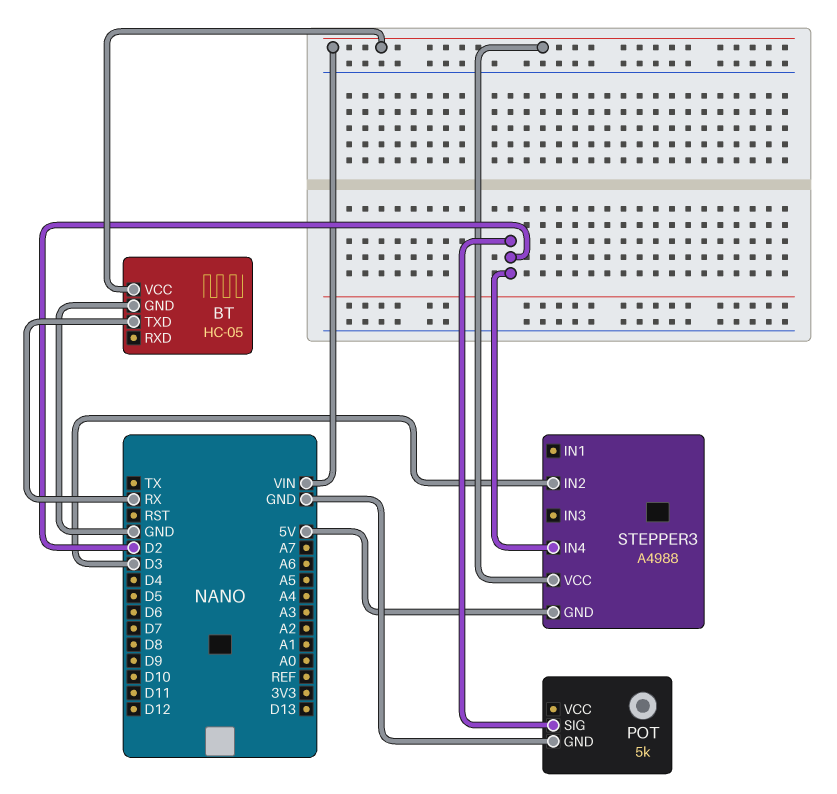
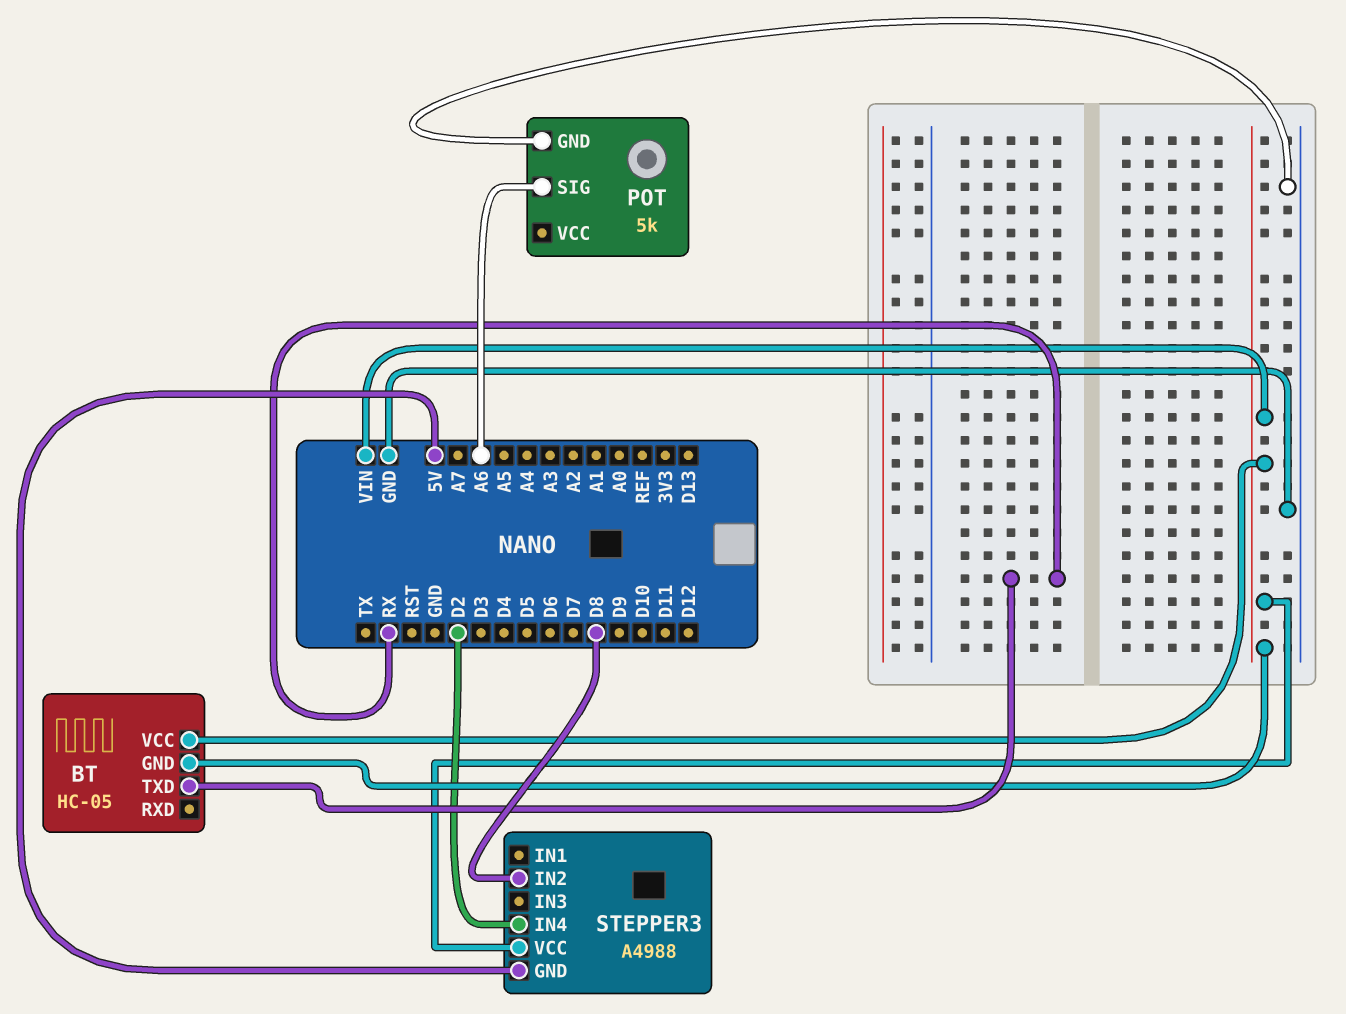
BT pin GND: GND -> VIN
POT pin SIG: D2 -> A6
STEPPER3 pin IN2: D3 -> D8

